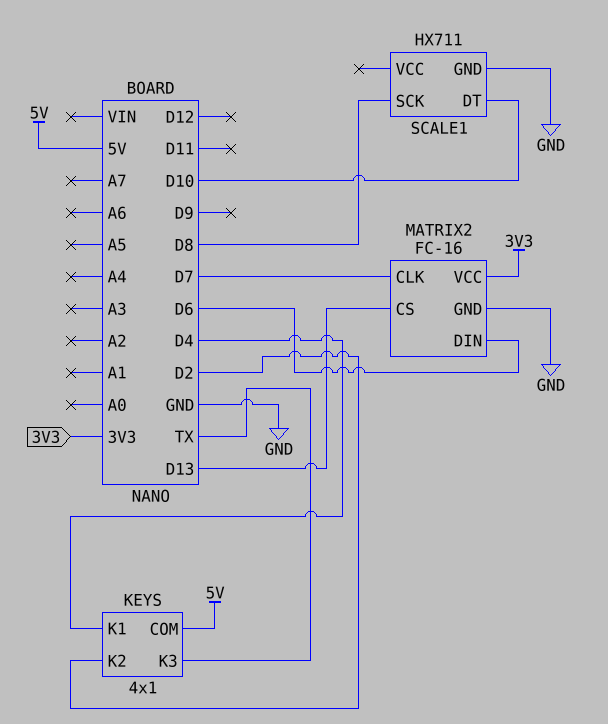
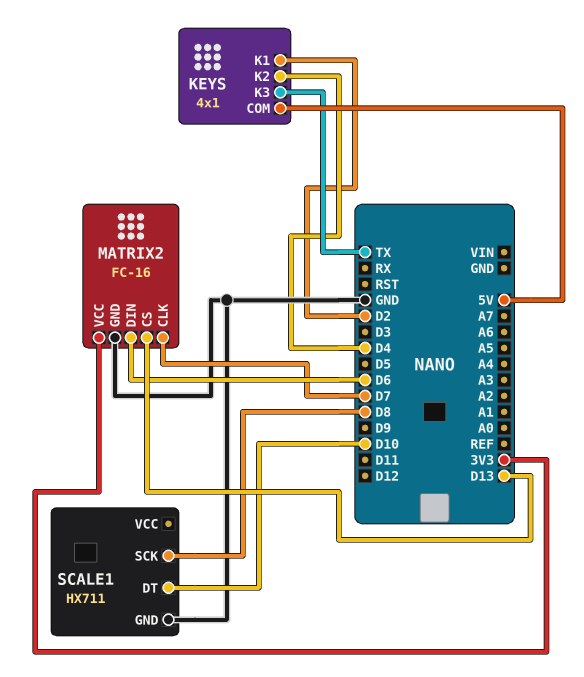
KEYS pin K1: D4 -> D2
KEYS pin K2: D2 -> D4

